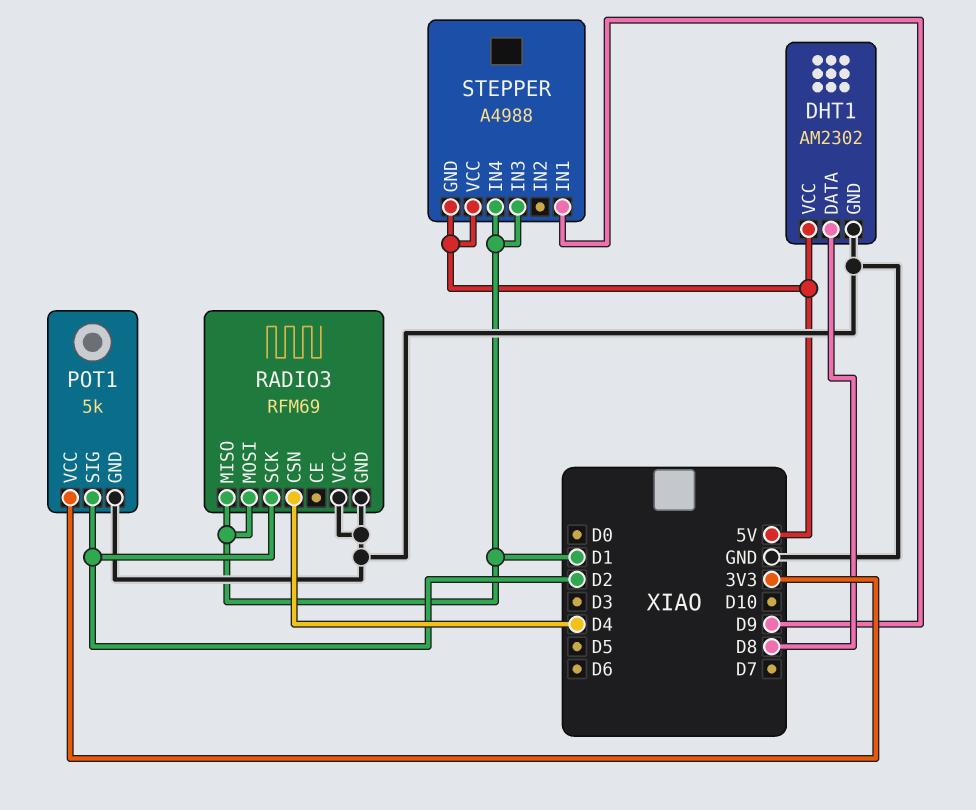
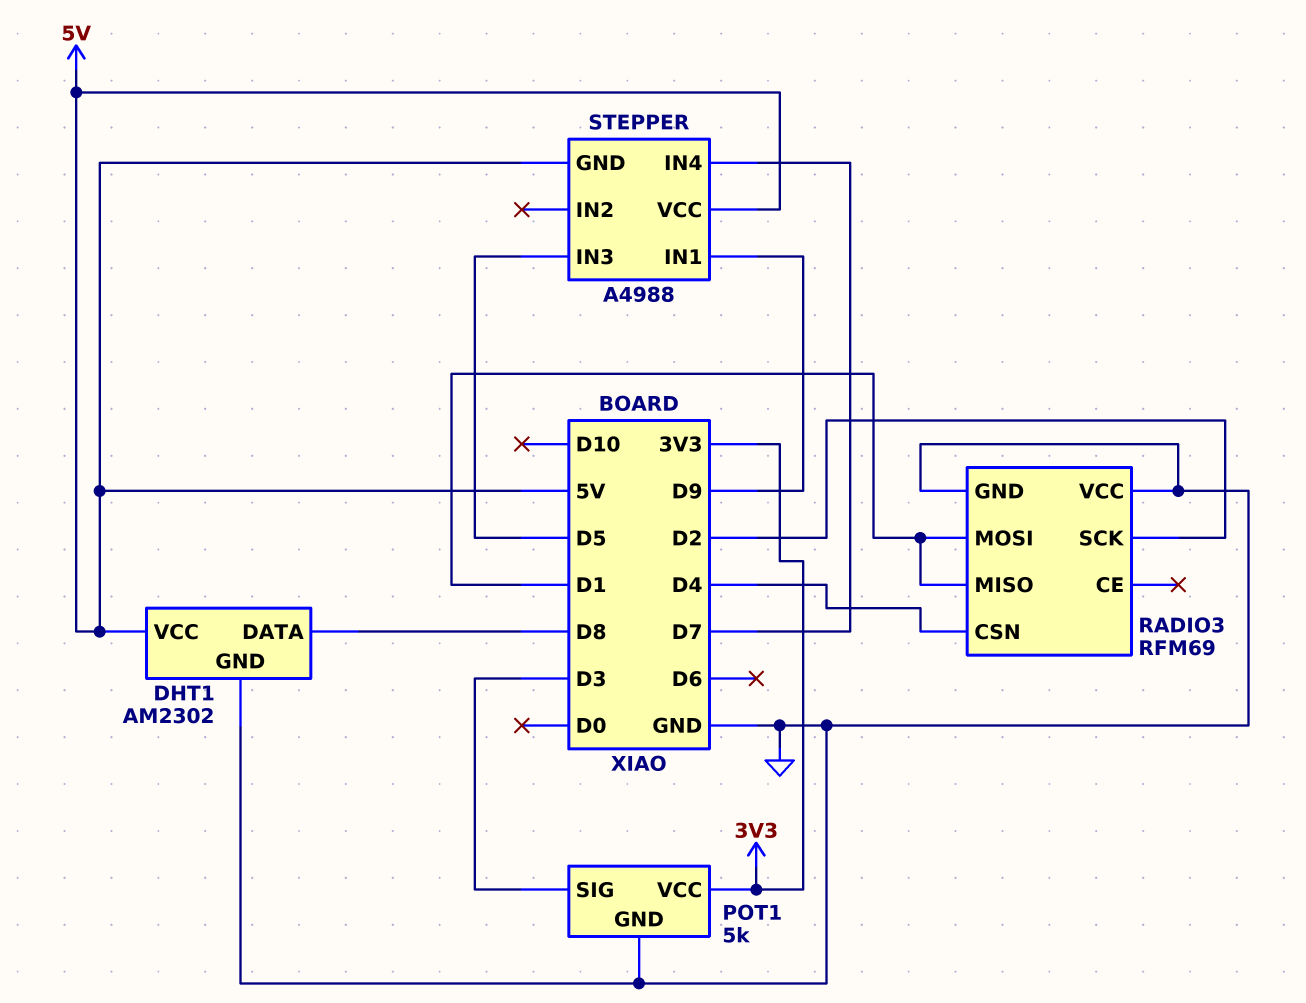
POT1 pin SIG: D2 -> D3
STEPPER pin IN3: D1 -> D5
STEPPER pin IN4: D1 -> D7

